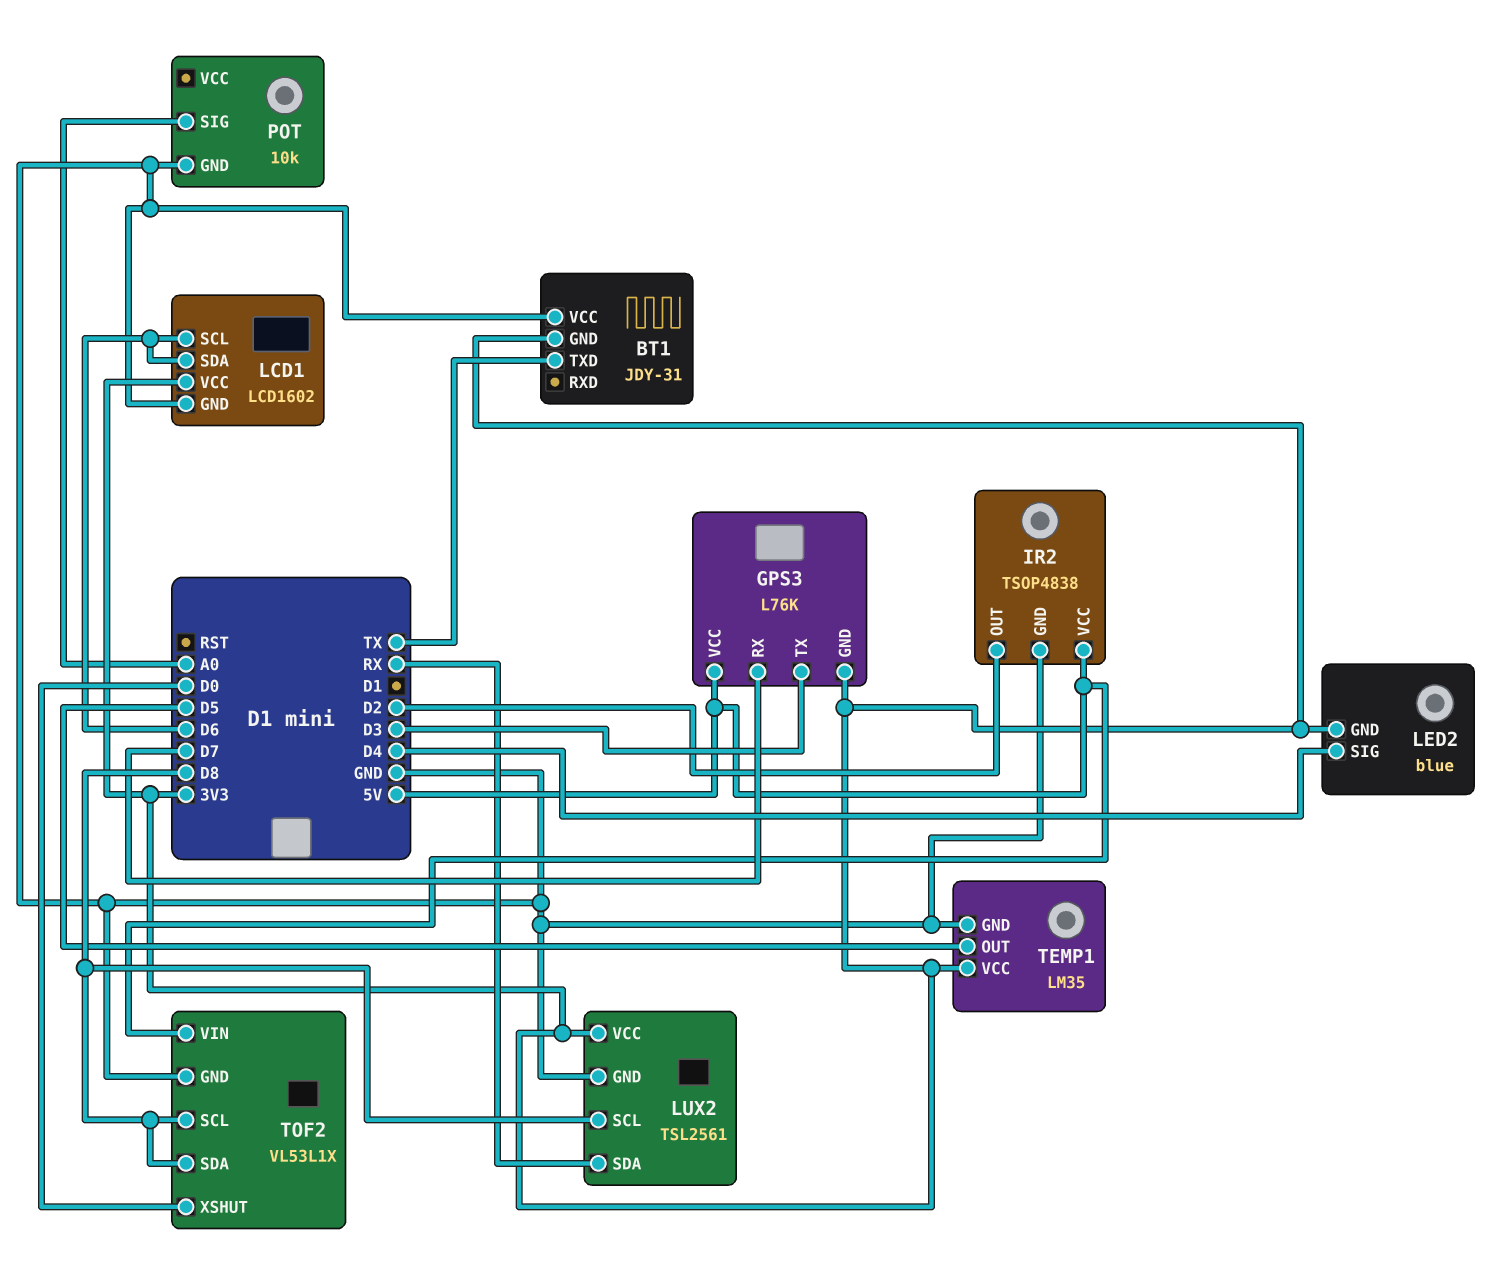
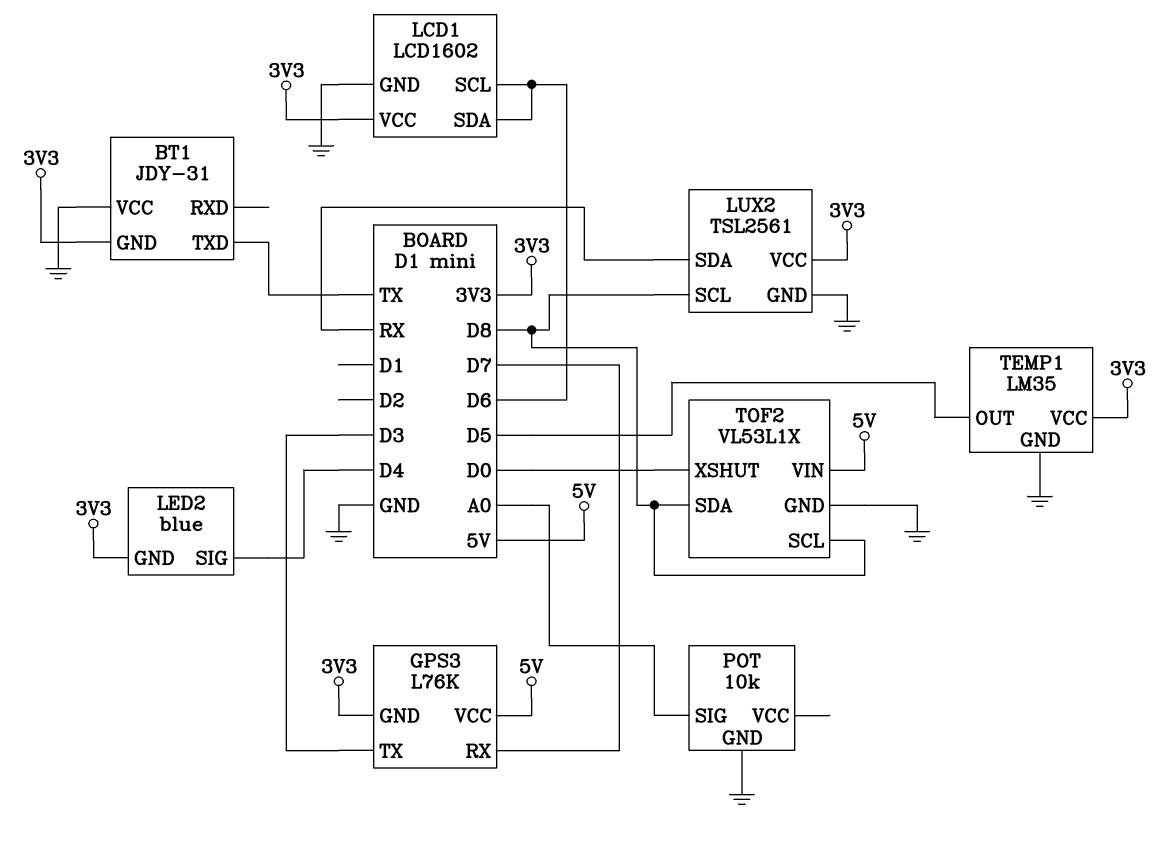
IR2: TSOP4838 -> none
IR2 pin GND: GND -> none
IR2 pin OUT: D2 -> none
IR2 pin VCC: 5V -> none

